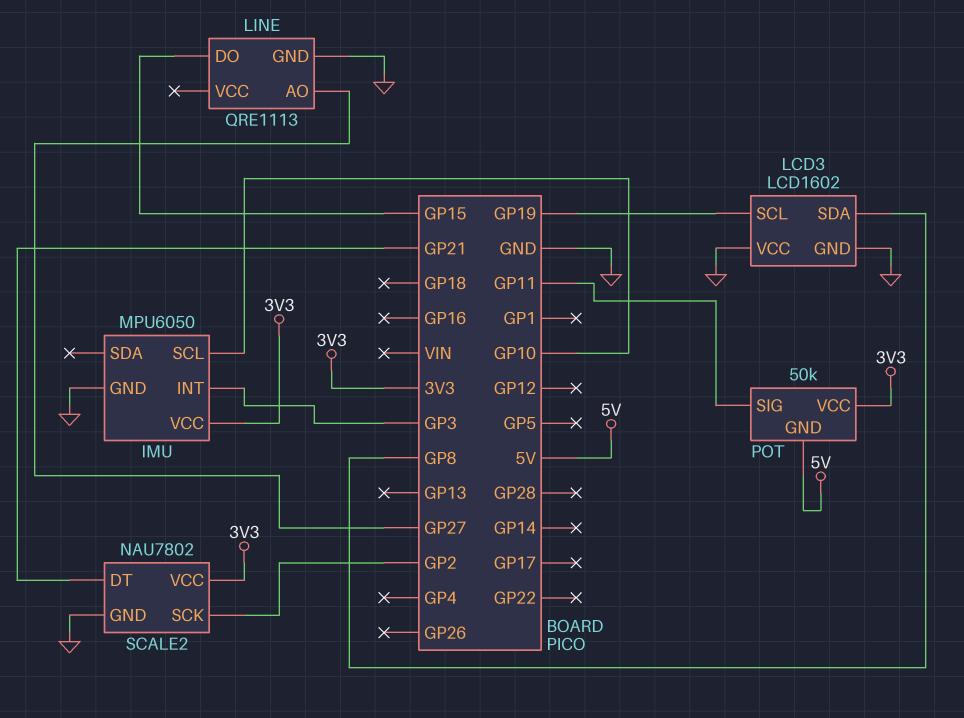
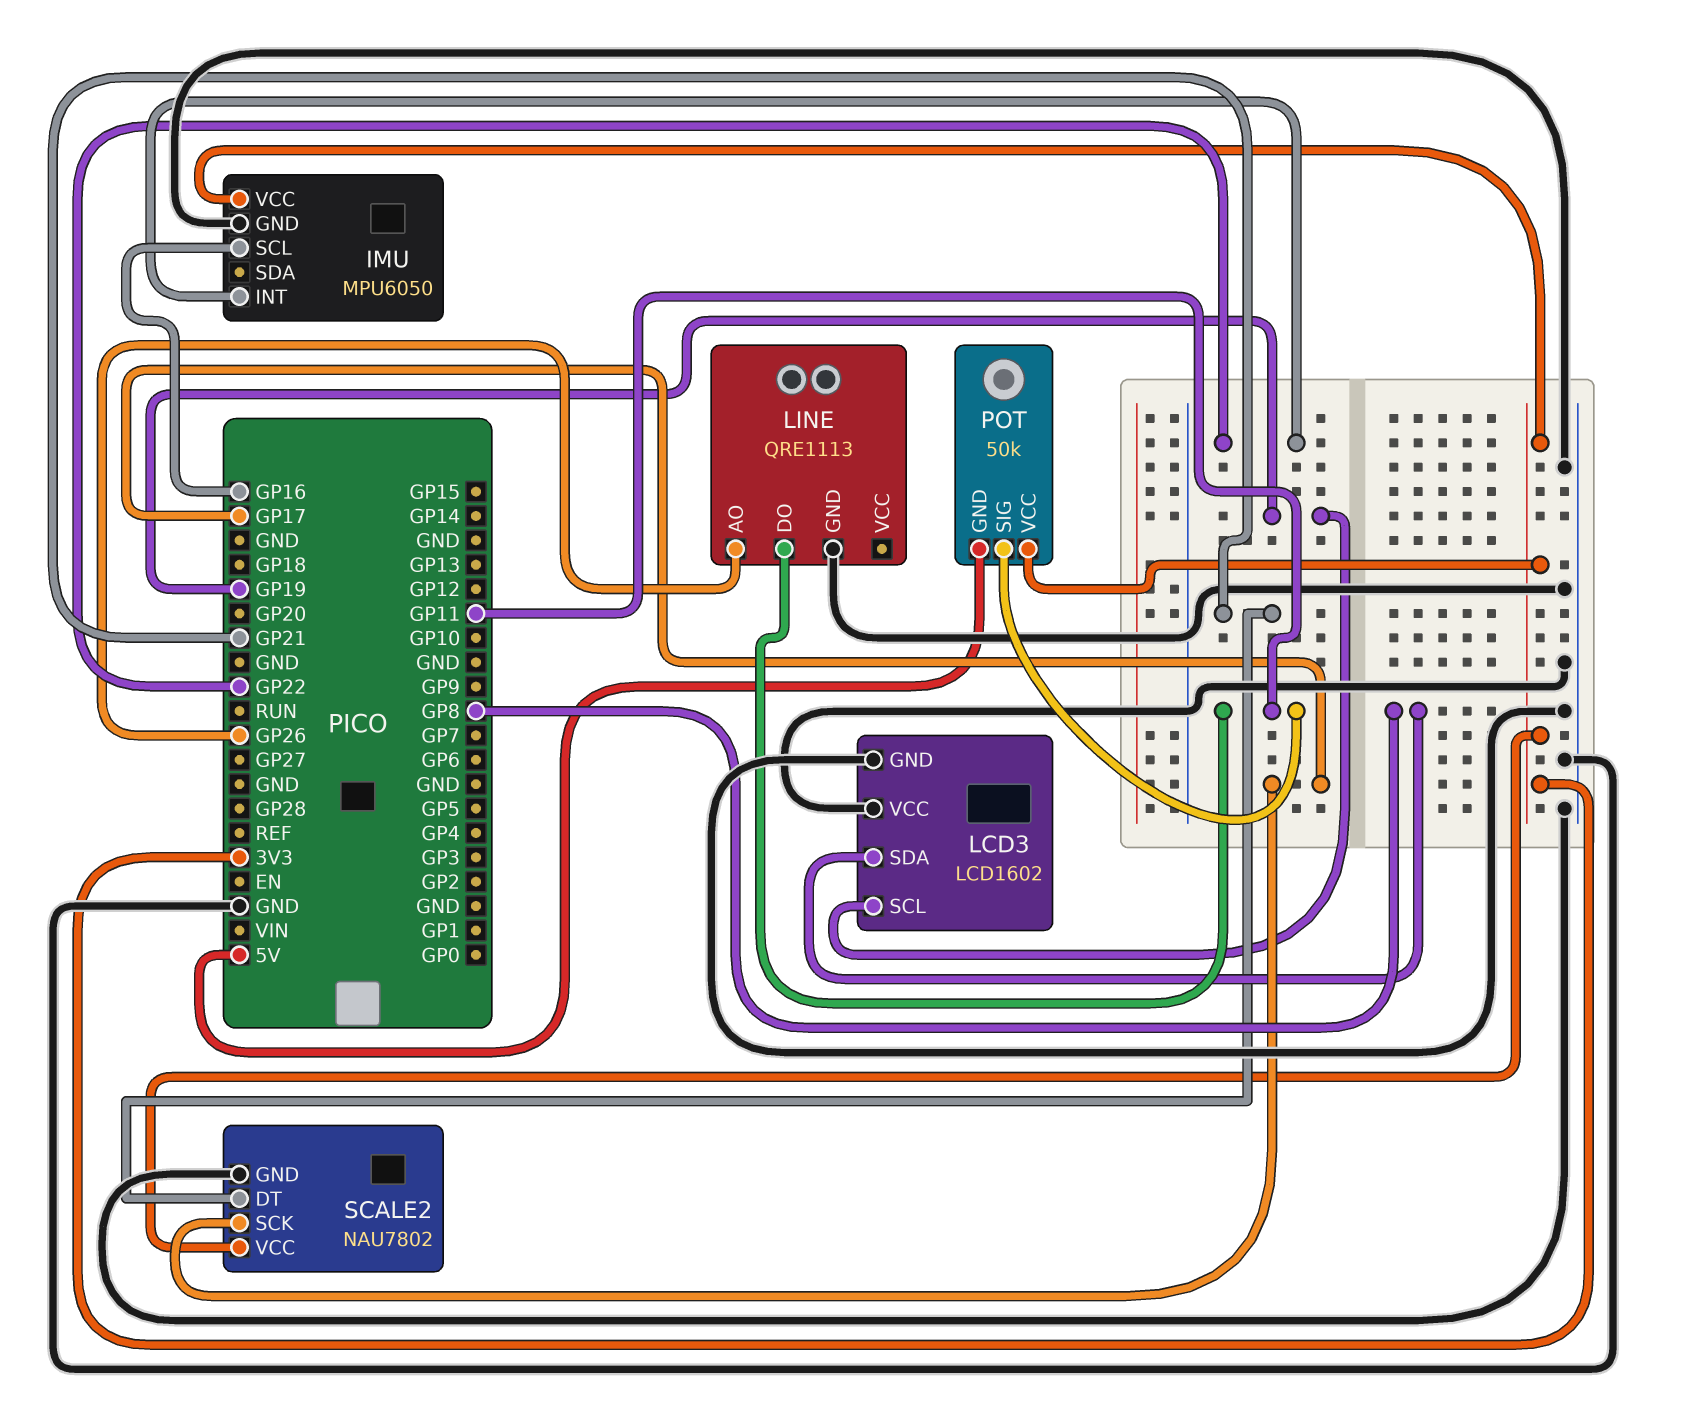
IMU pin INT: GP3 -> GP22
IMU pin SCL: GP10 -> GP16
LINE pin AO: GP27 -> GP26
LINE pin DO: GP15 -> GP11
SCALE2 pin SCK: GP2 -> GP17

